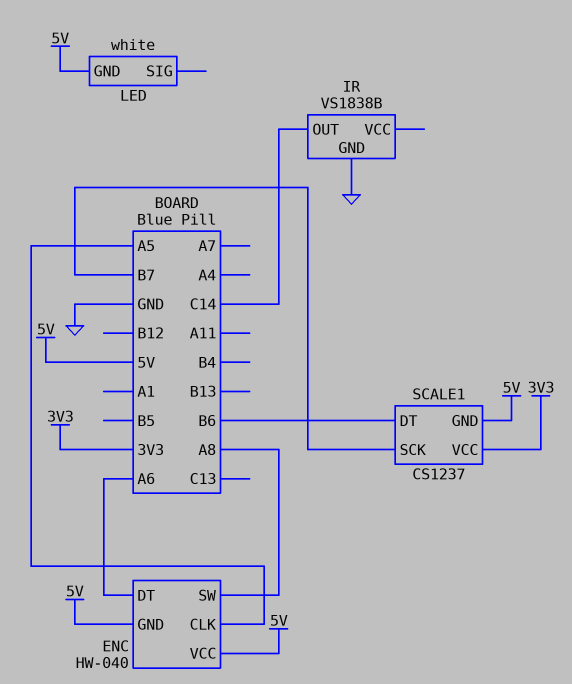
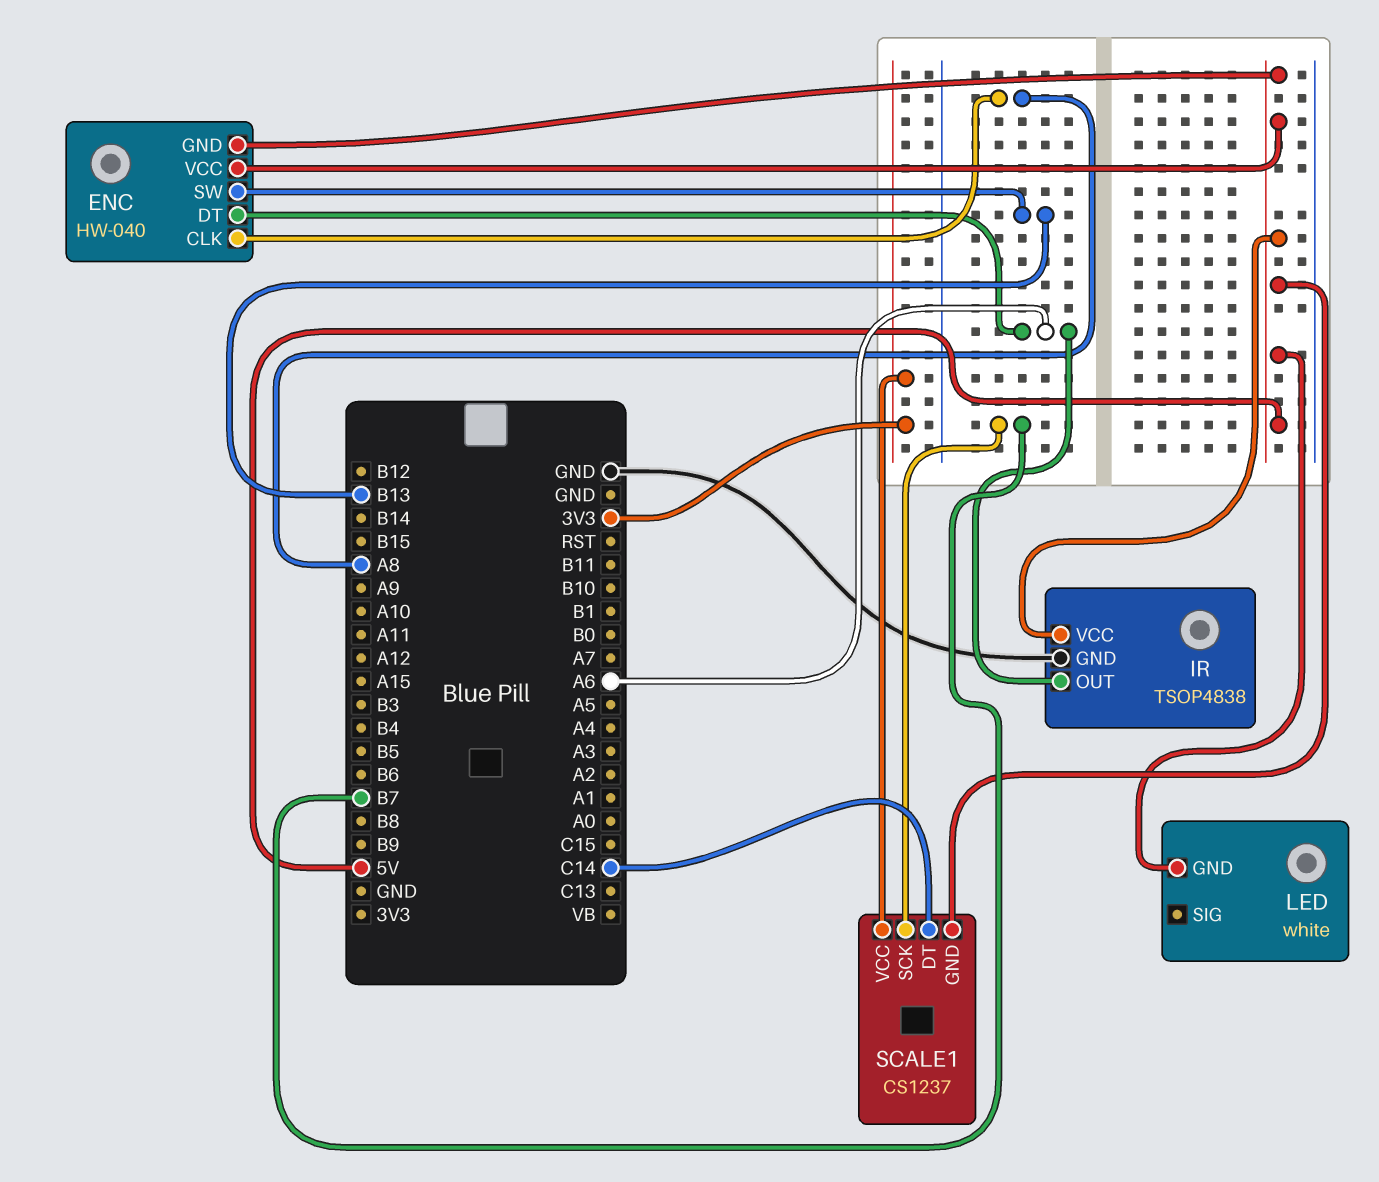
ENC pin CLK: A5 -> A8
ENC pin SW: A8 -> B13
IR: VS1838B -> TSOP4838
IR pin OUT: C14 -> A6
IR pin VCC: none -> 5V
SCALE1 pin DT: B6 -> C14

